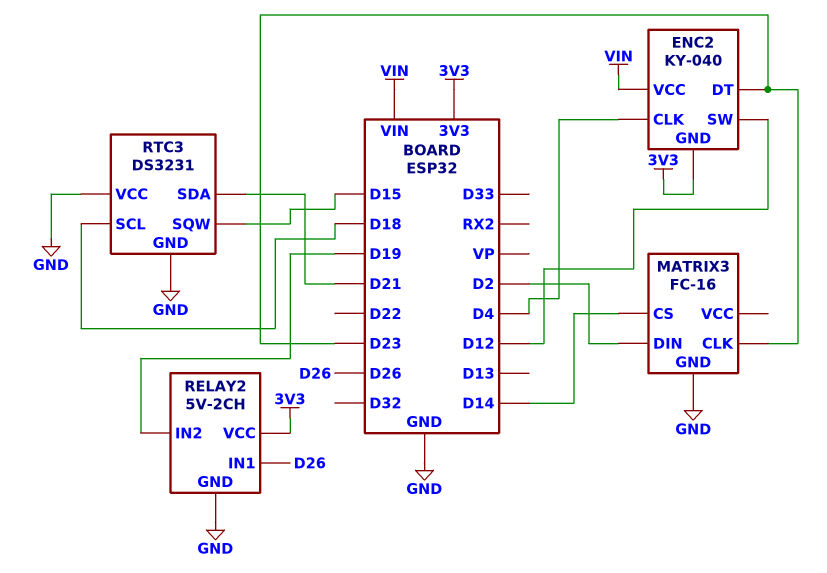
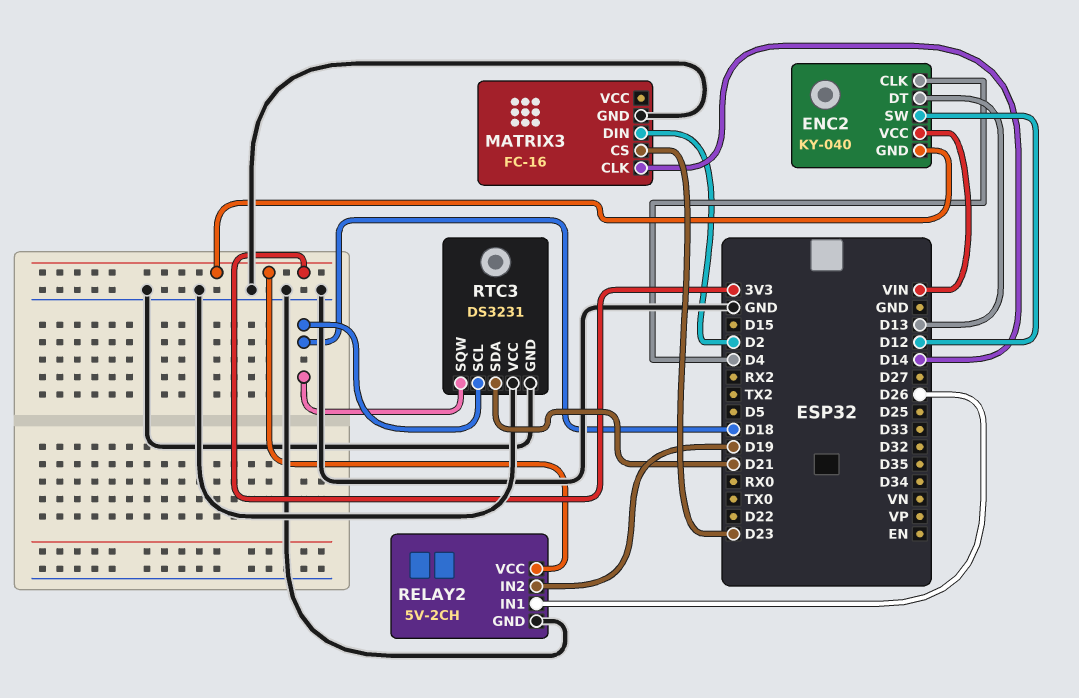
ENC2 pin DT: D23 -> D13
MATRIX3 pin CLK: D23 -> D14
MATRIX3 pin CS: D14 -> D23
RTC3 pin SQW: D15 -> D18

